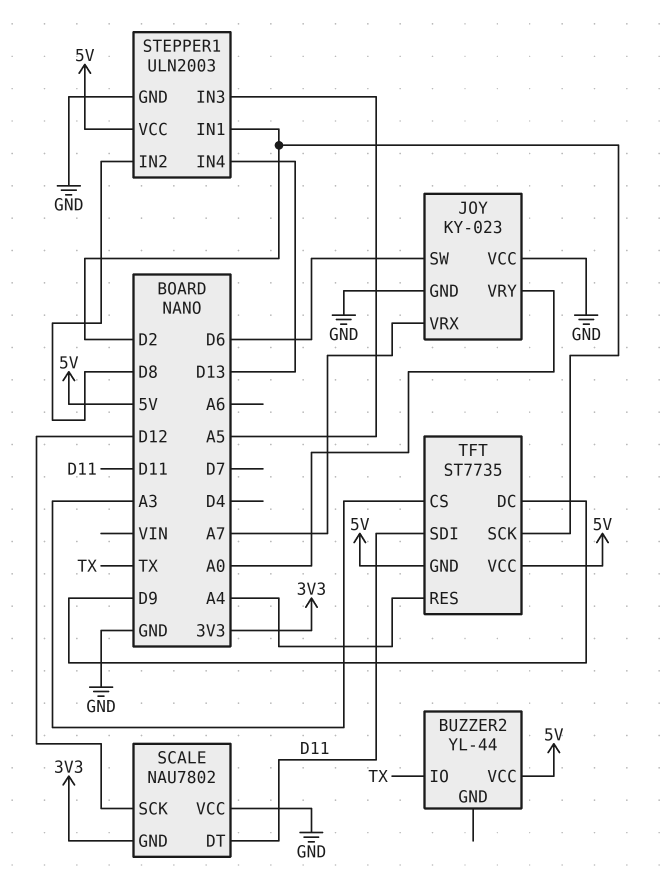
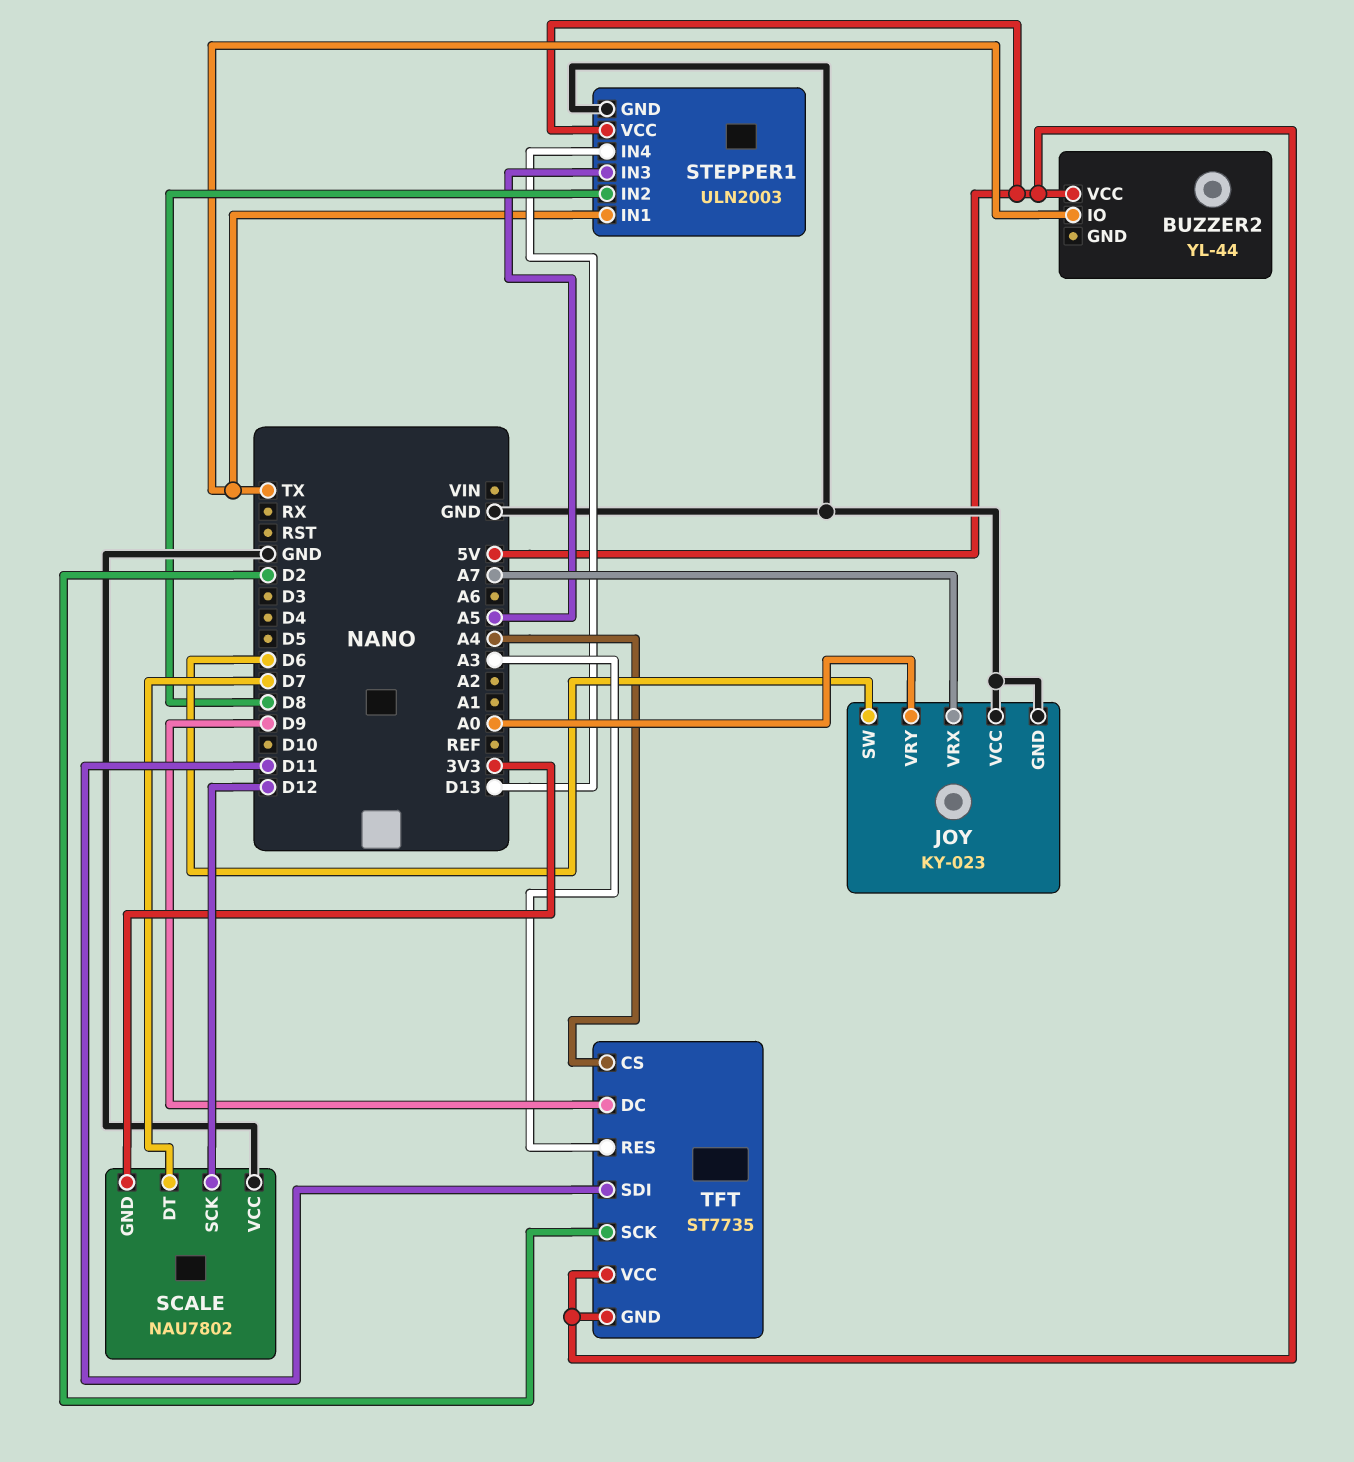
SCALE pin DT: D11 -> D7
STEPPER1 pin IN1: D2 -> TX
TFT pin CS: A3 -> A4
TFT pin RES: A4 -> A3

